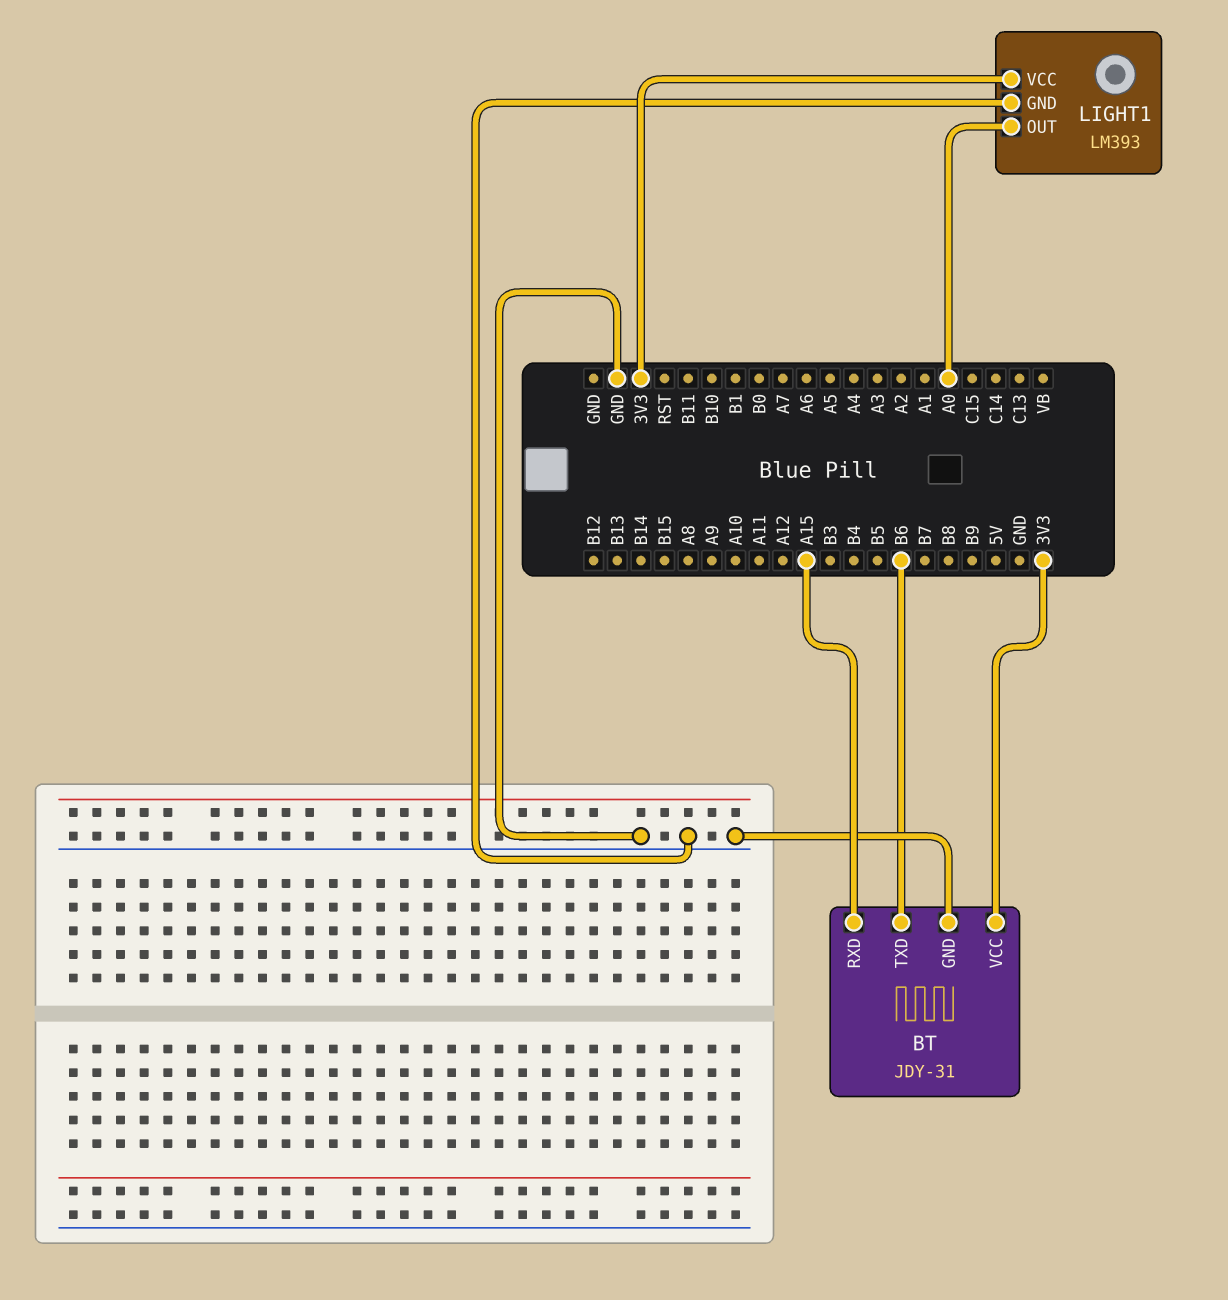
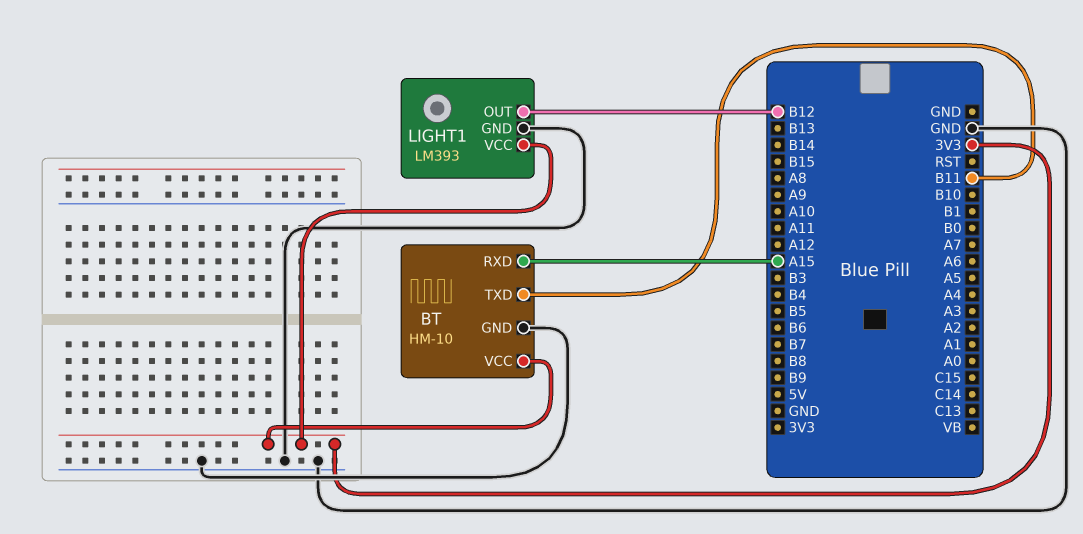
BT: JDY-31 -> HM-10
BT pin TXD: B6 -> B11
LIGHT1 pin OUT: A0 -> B12

